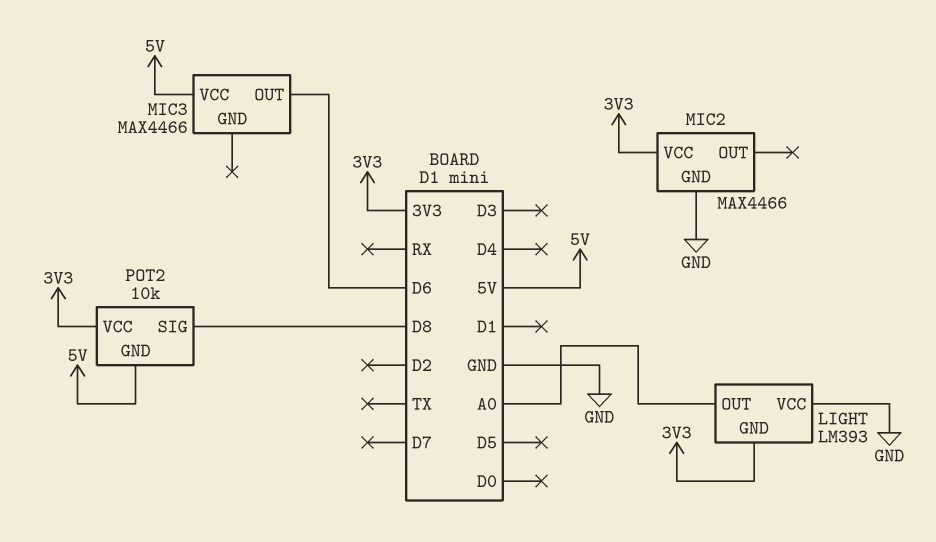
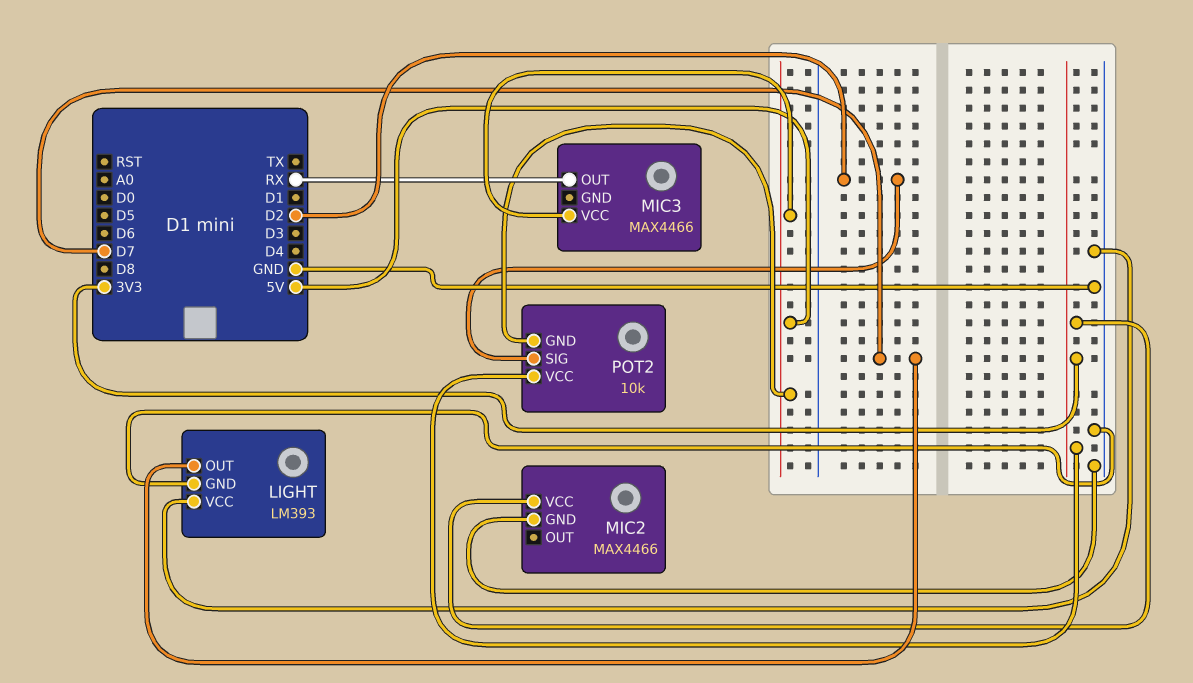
LIGHT pin GND: 3V3 -> GND
LIGHT pin OUT: A0 -> D7
MIC3 pin OUT: D6 -> RX
POT2 pin SIG: D8 -> D2

